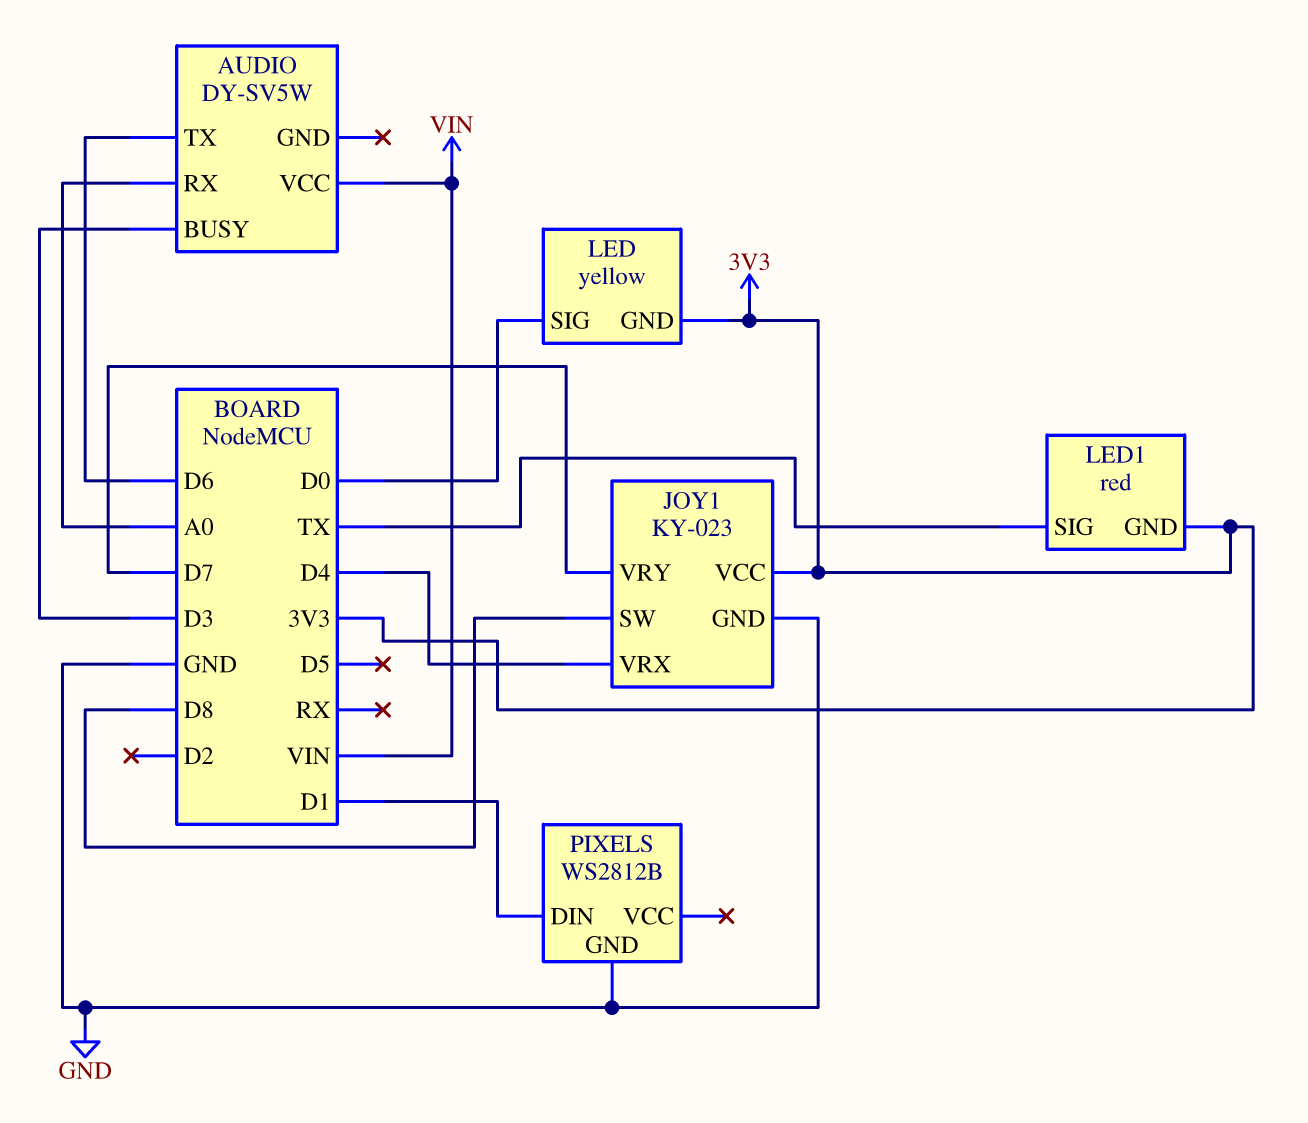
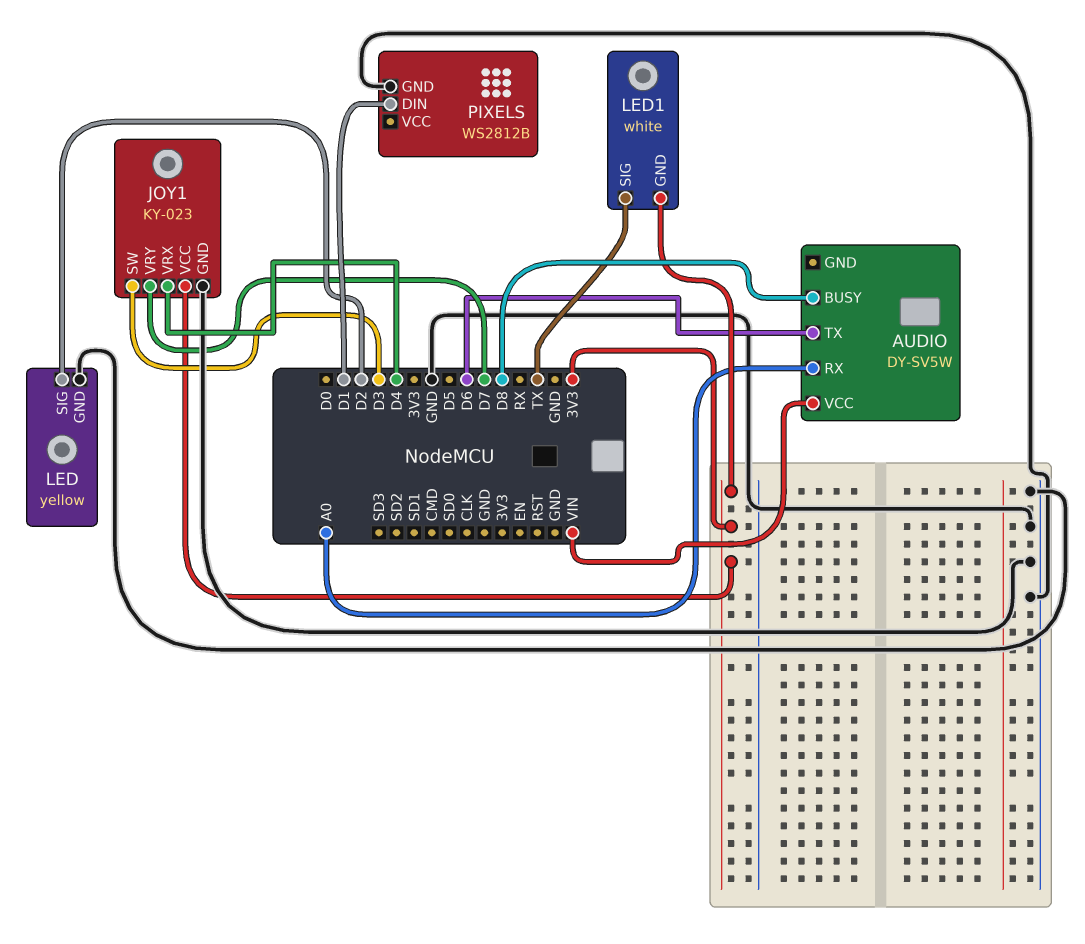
AUDIO pin BUSY: D3 -> D8
JOY1 pin SW: D8 -> D3
LED pin GND: 3V3 -> GND
LED pin SIG: D0 -> D2
LED1: red -> white

